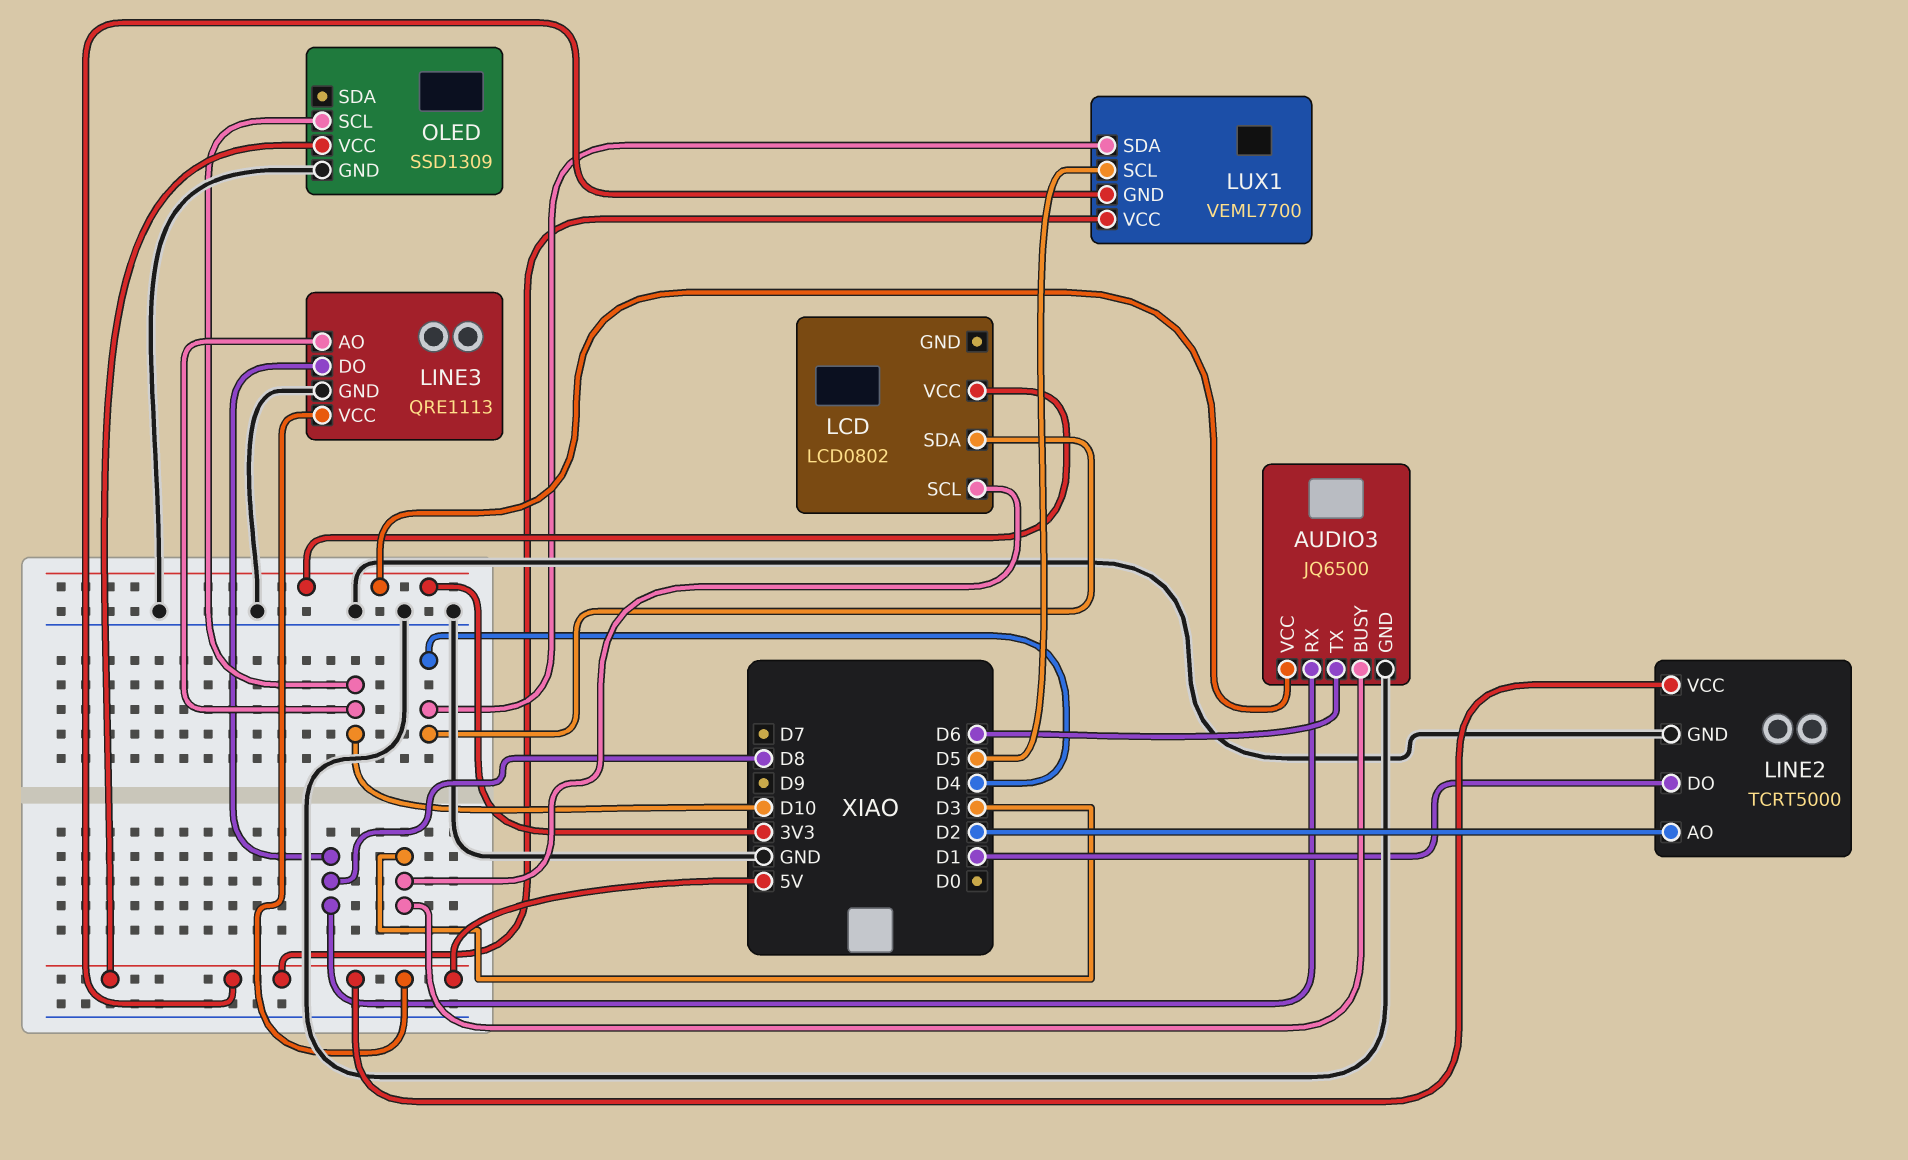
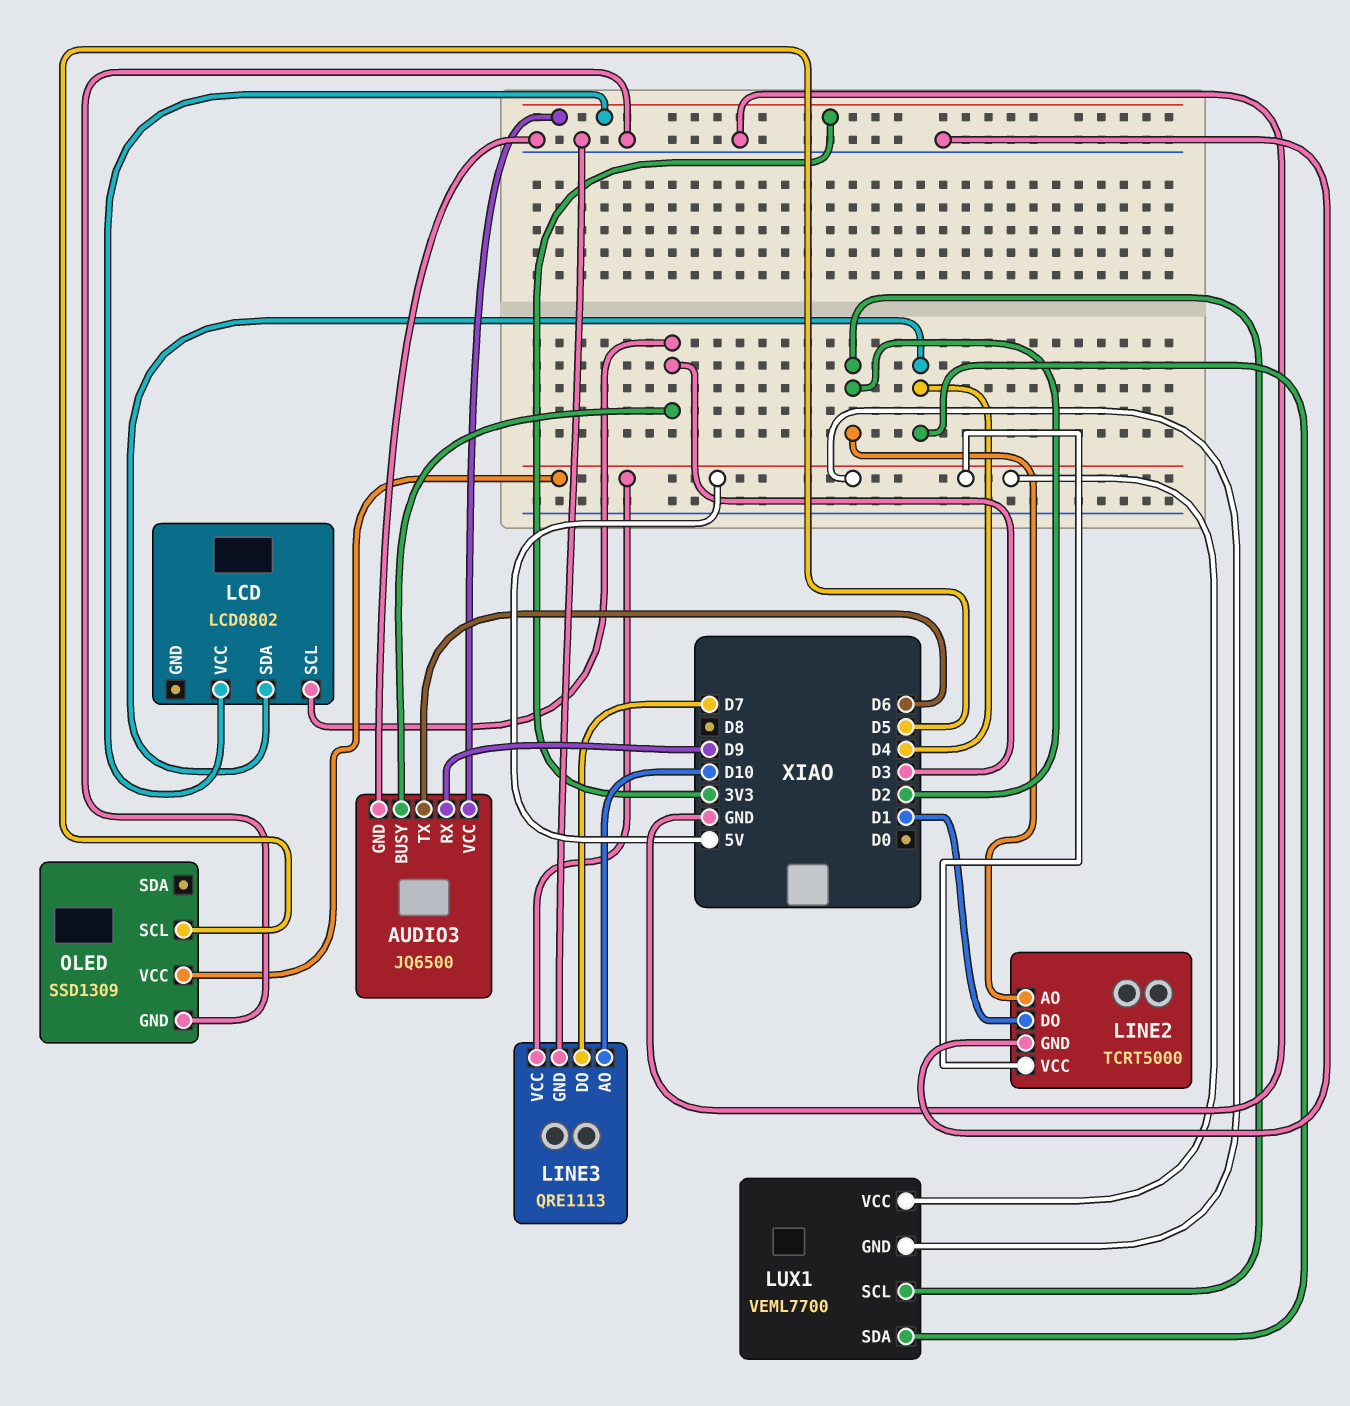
AUDIO3 pin RX: D8 -> D9
LINE3 pin DO: D8 -> D7
LUX1 pin SCL: D5 -> D2
OLED pin SCL: D10 -> D5

